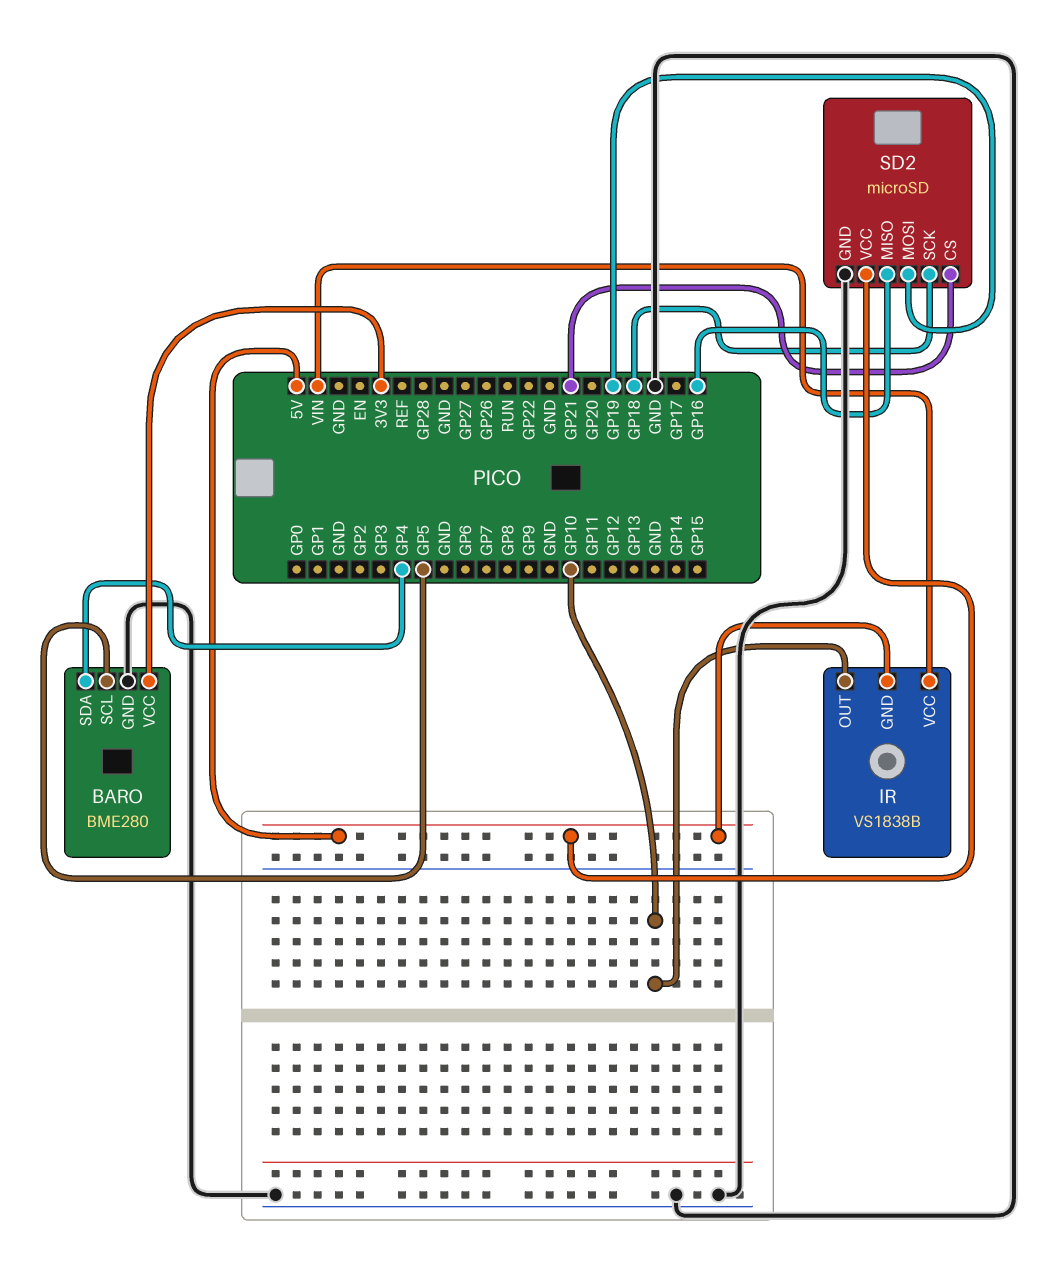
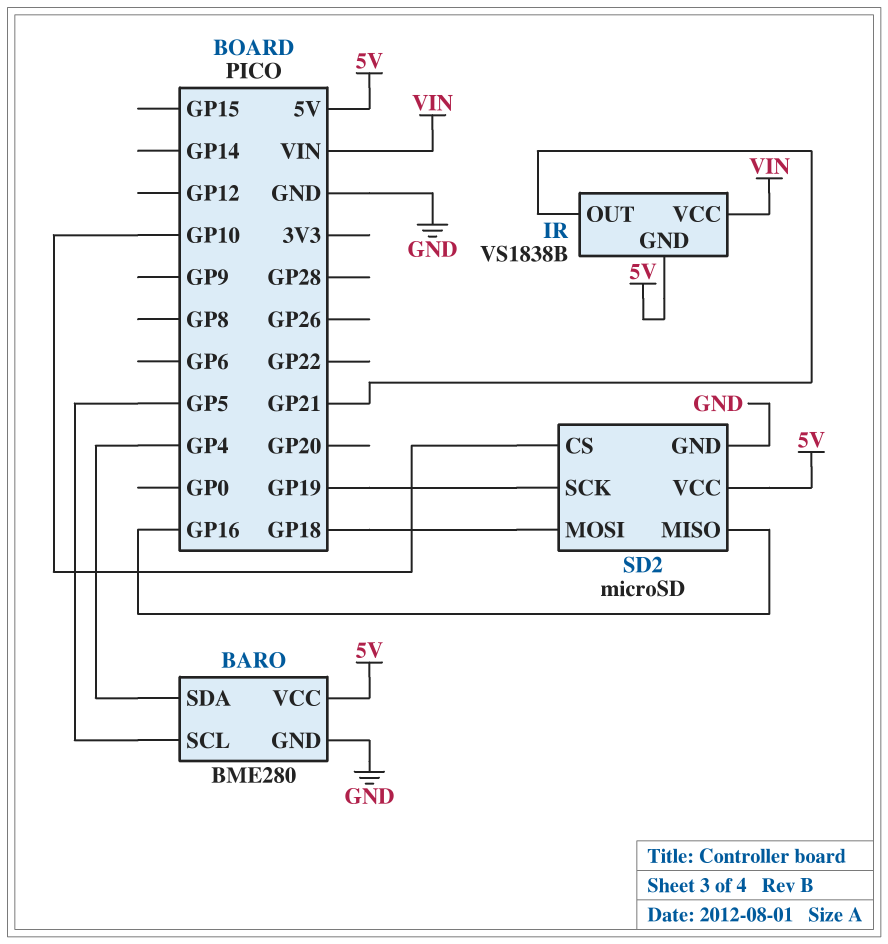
BARO pin VCC: 3V3 -> 5V
IR pin OUT: GP10 -> GP21
SD2 pin CS: GP21 -> GP10
SD2 pin MOSI: GP19 -> GP18
SD2 pin SCK: GP18 -> GP19

